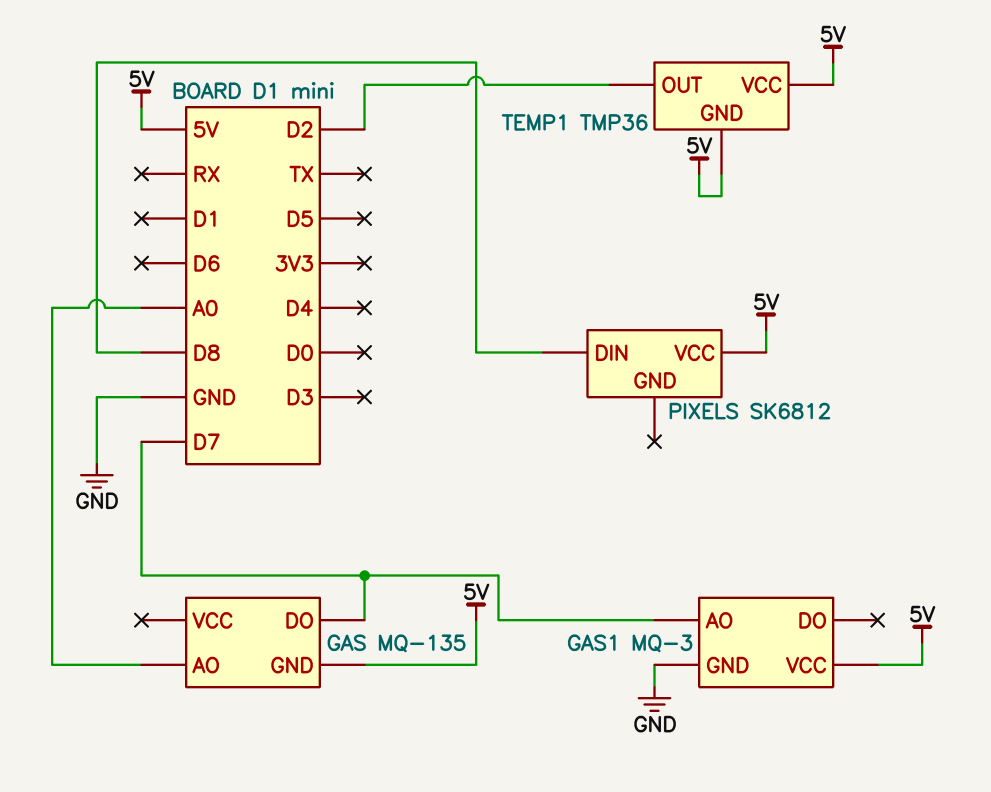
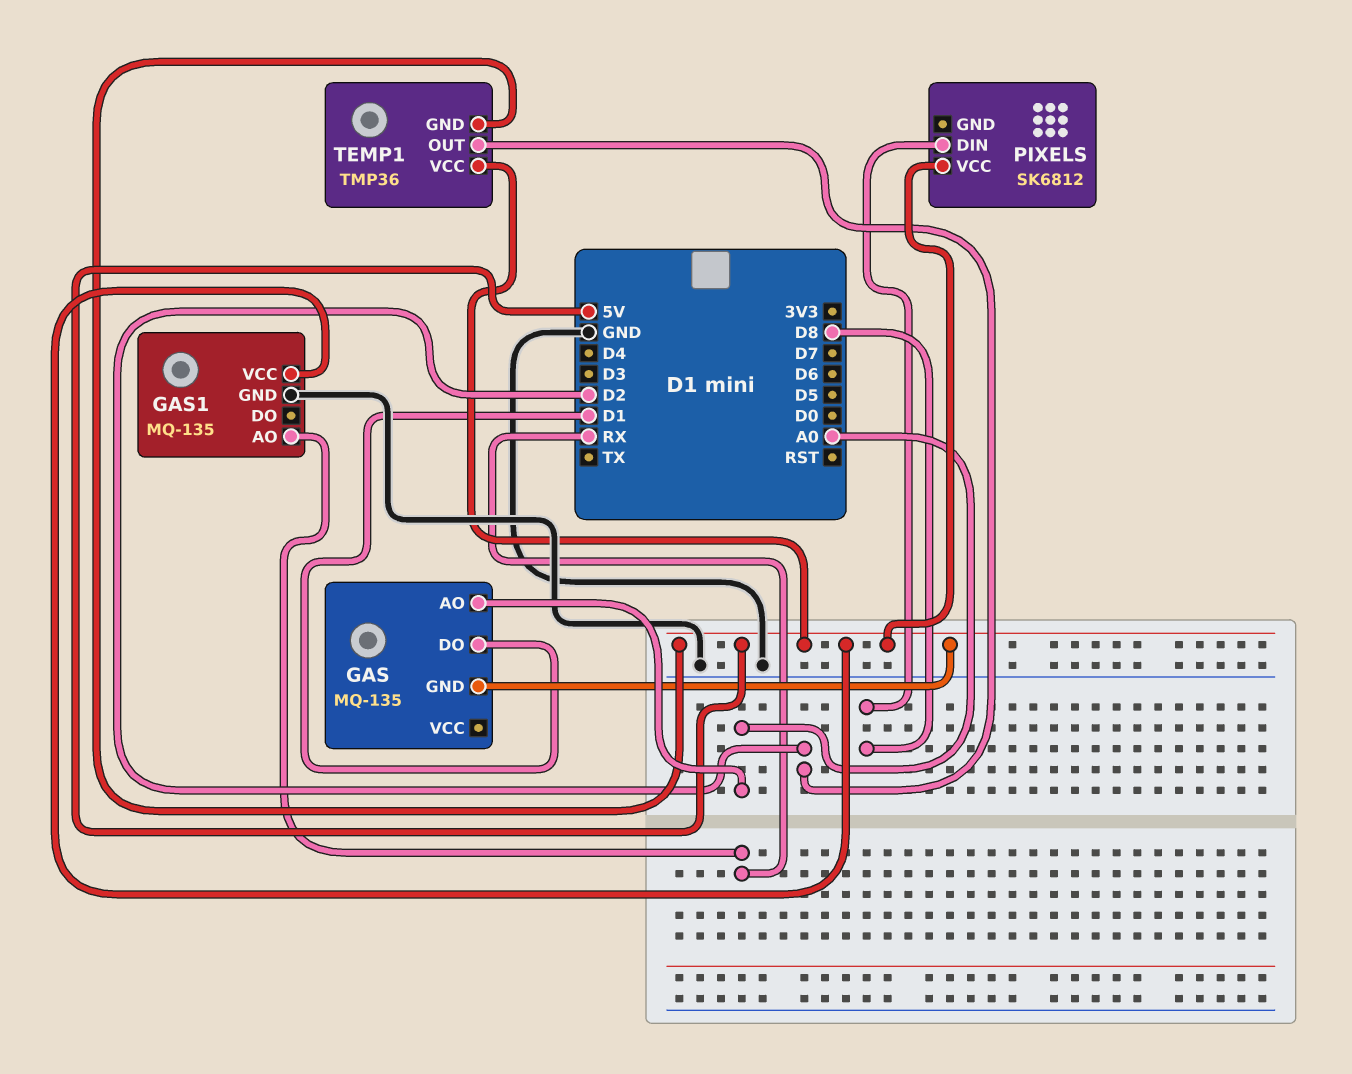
GAS pin DO: D7 -> D1
GAS1: MQ-3 -> MQ-135
GAS1 pin AO: D7 -> RX

